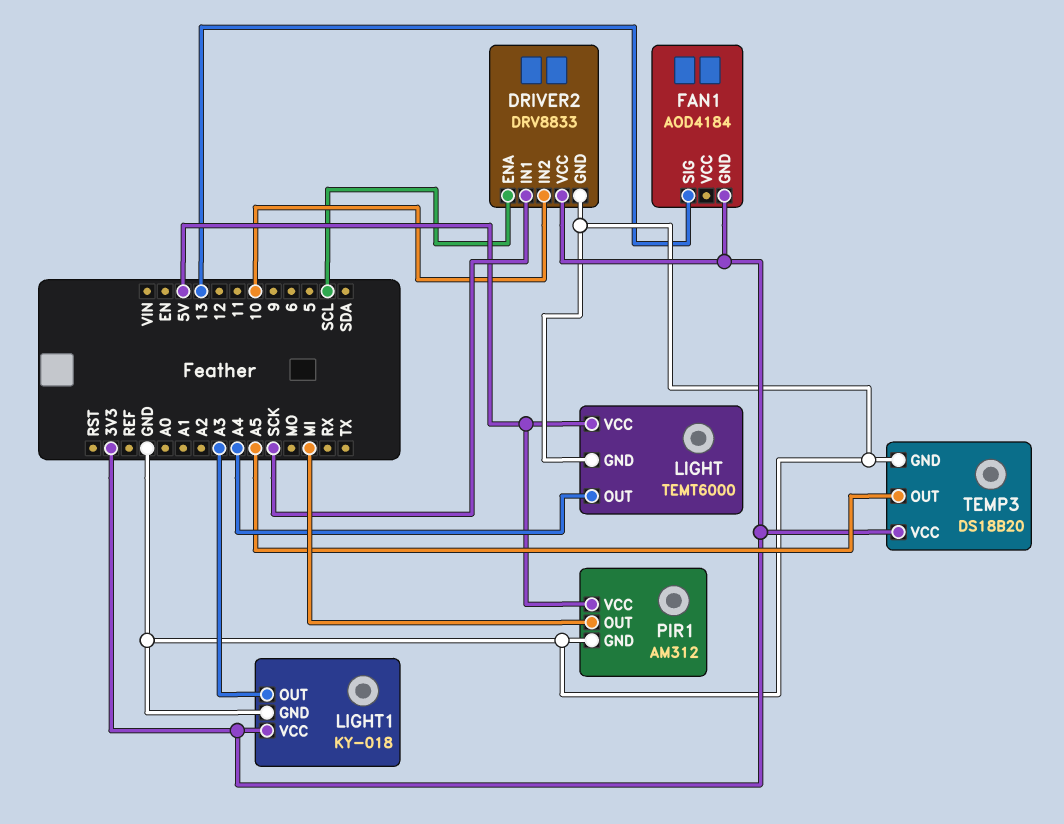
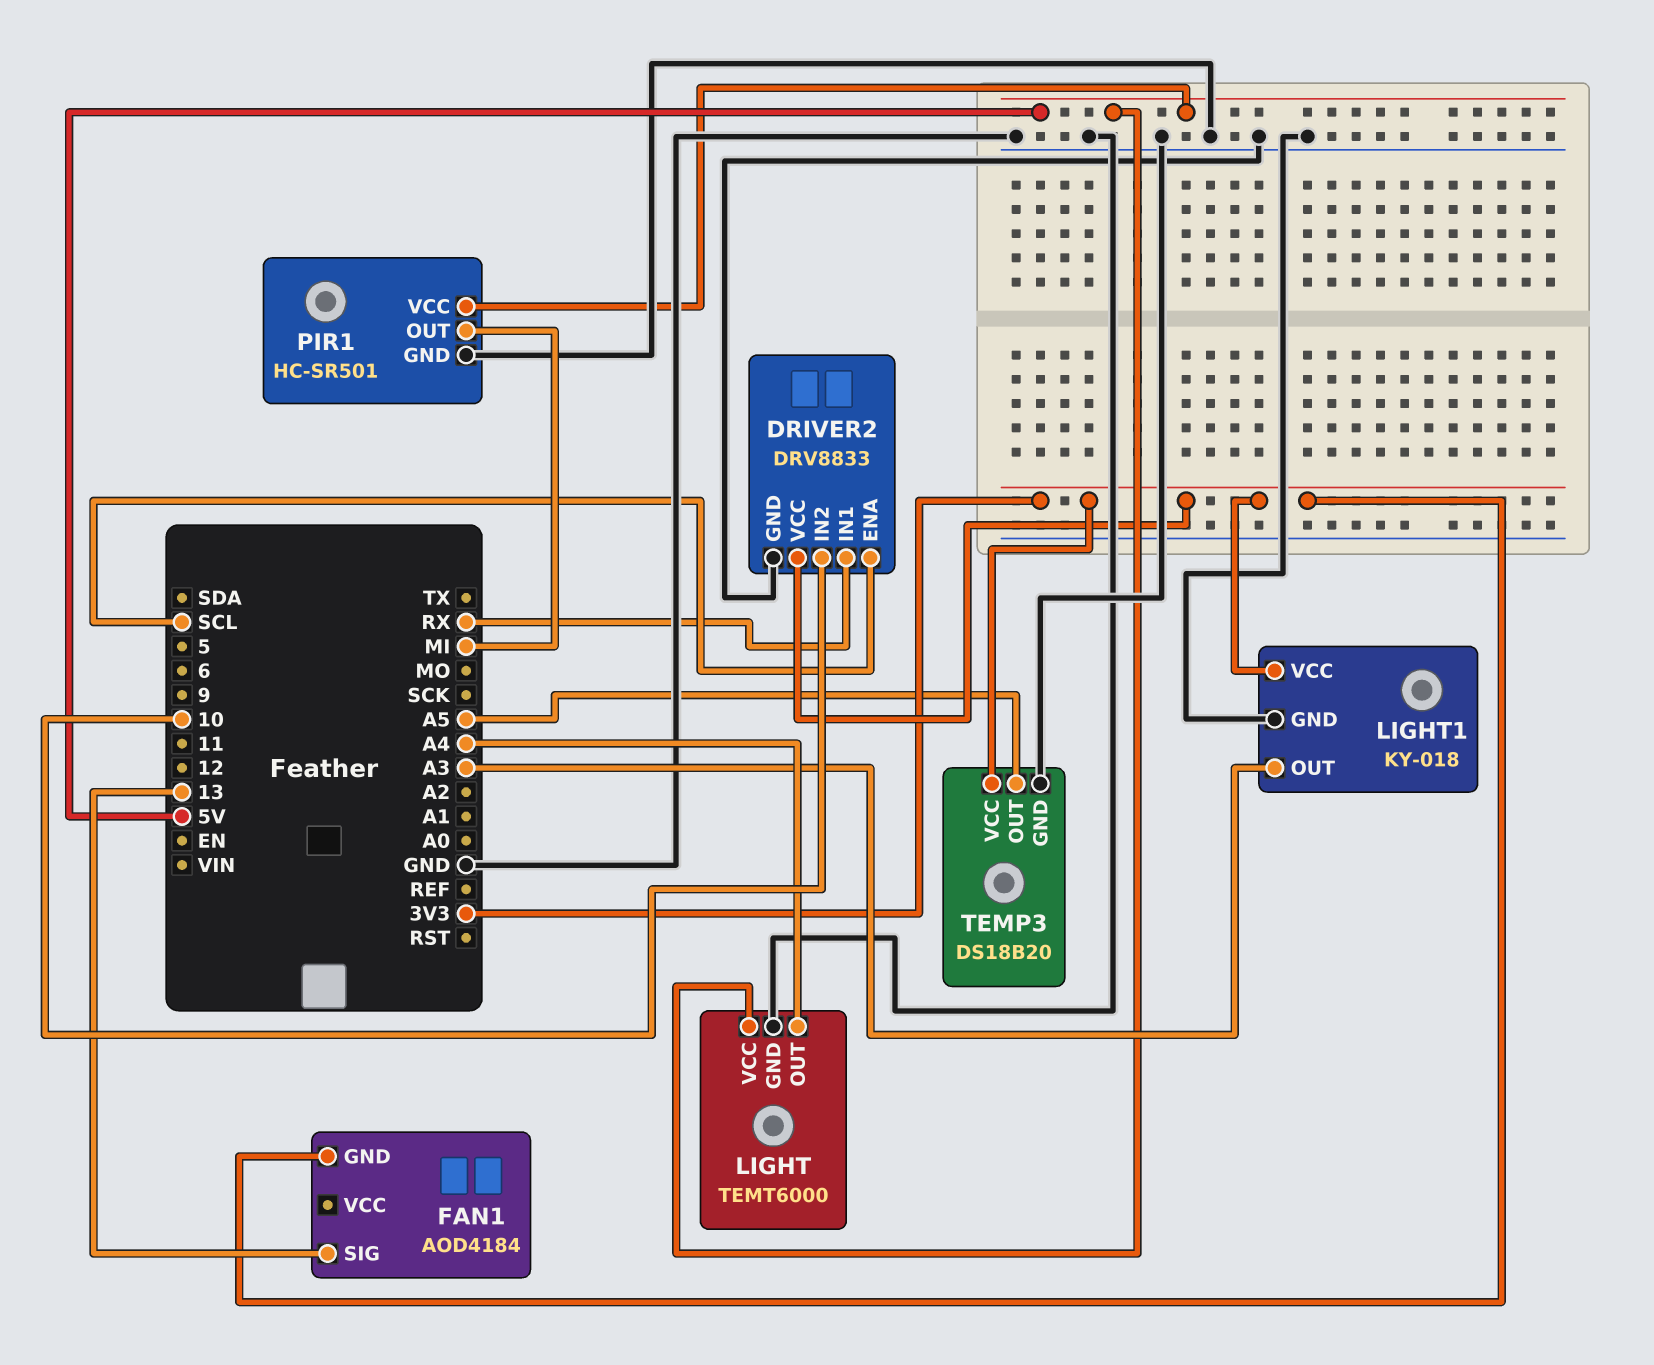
DRIVER2 pin IN1: SCK -> RX
PIR1: AM312 -> HC-SR501

